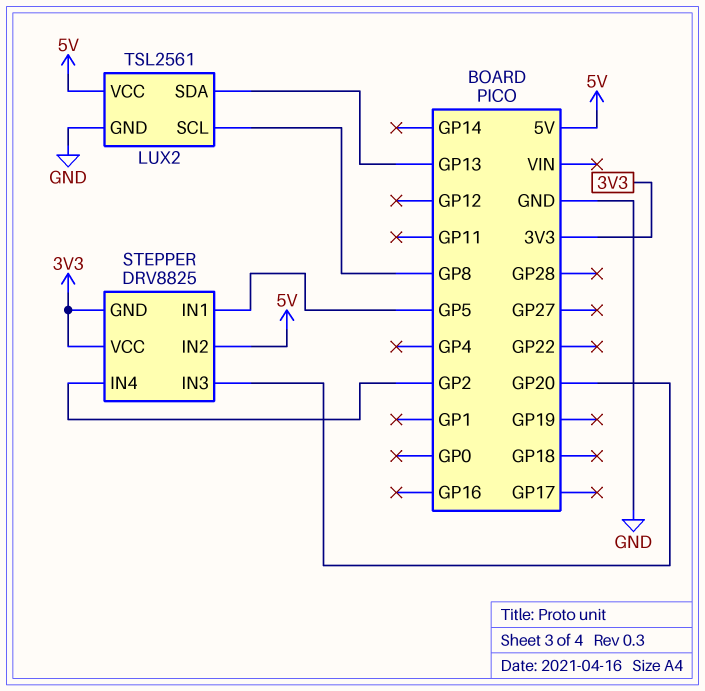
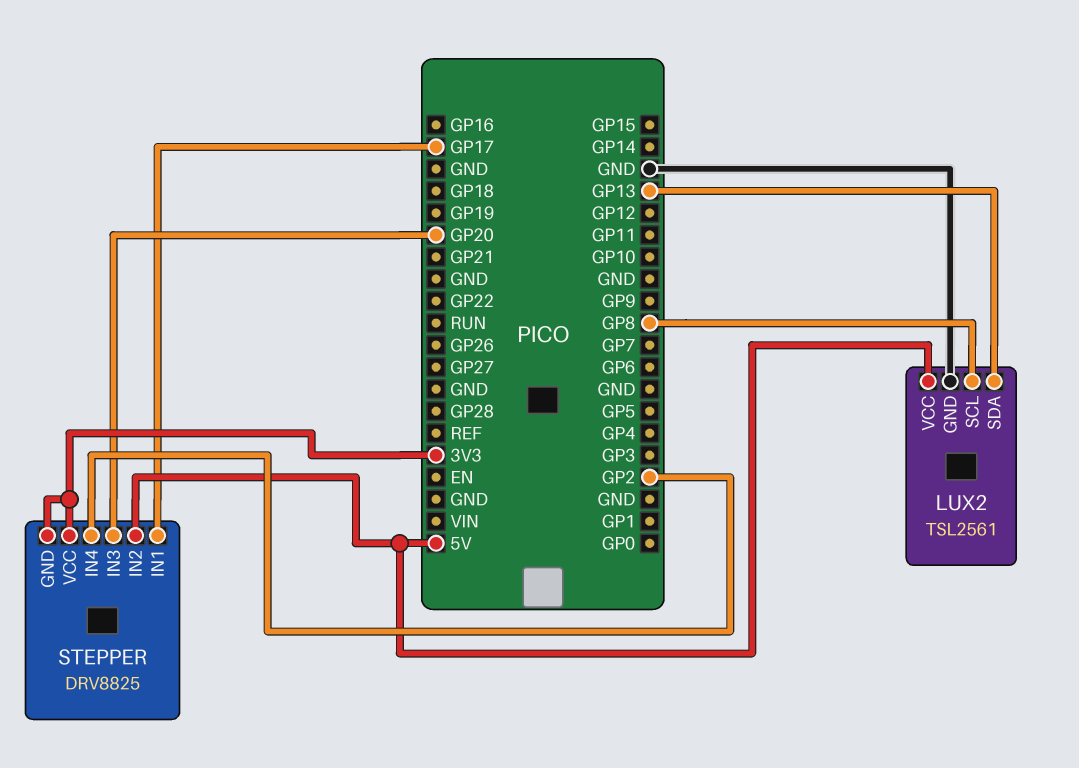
STEPPER pin IN1: GP5 -> GP17

